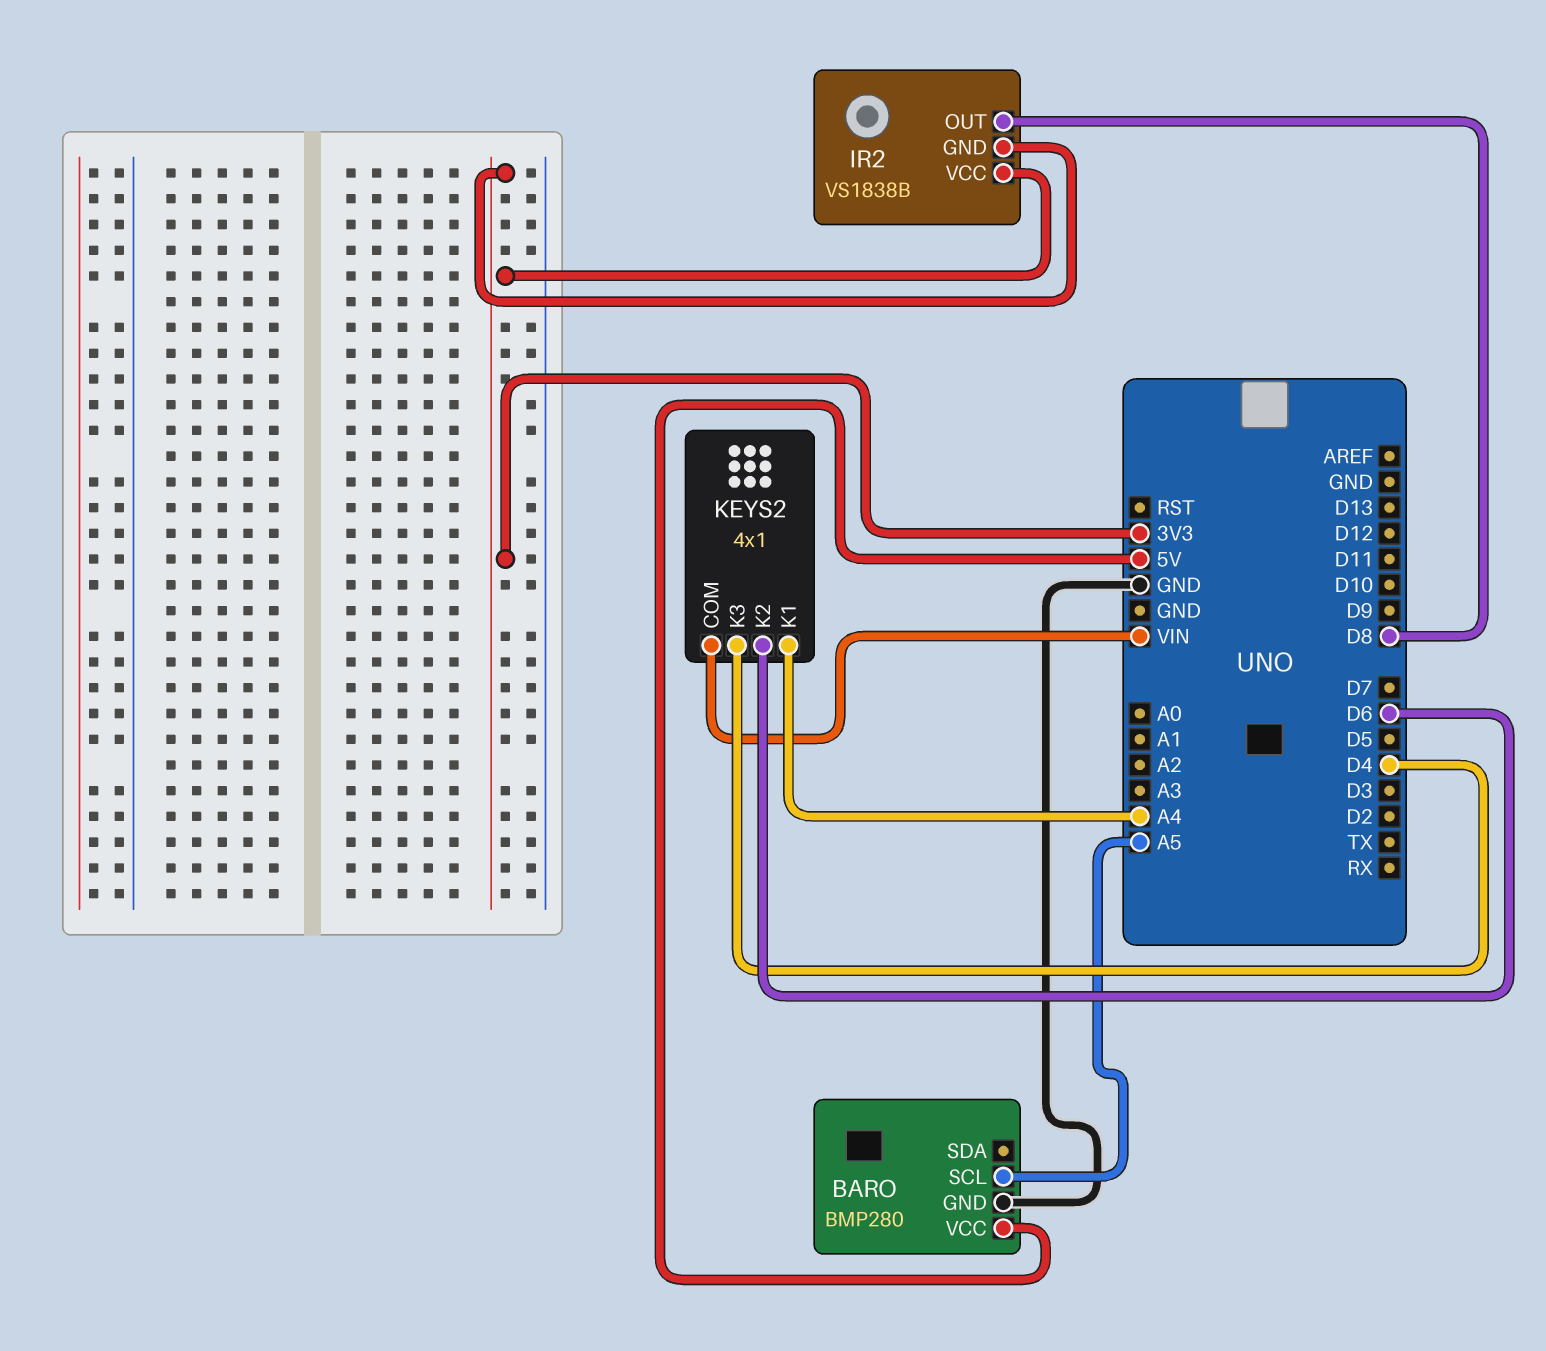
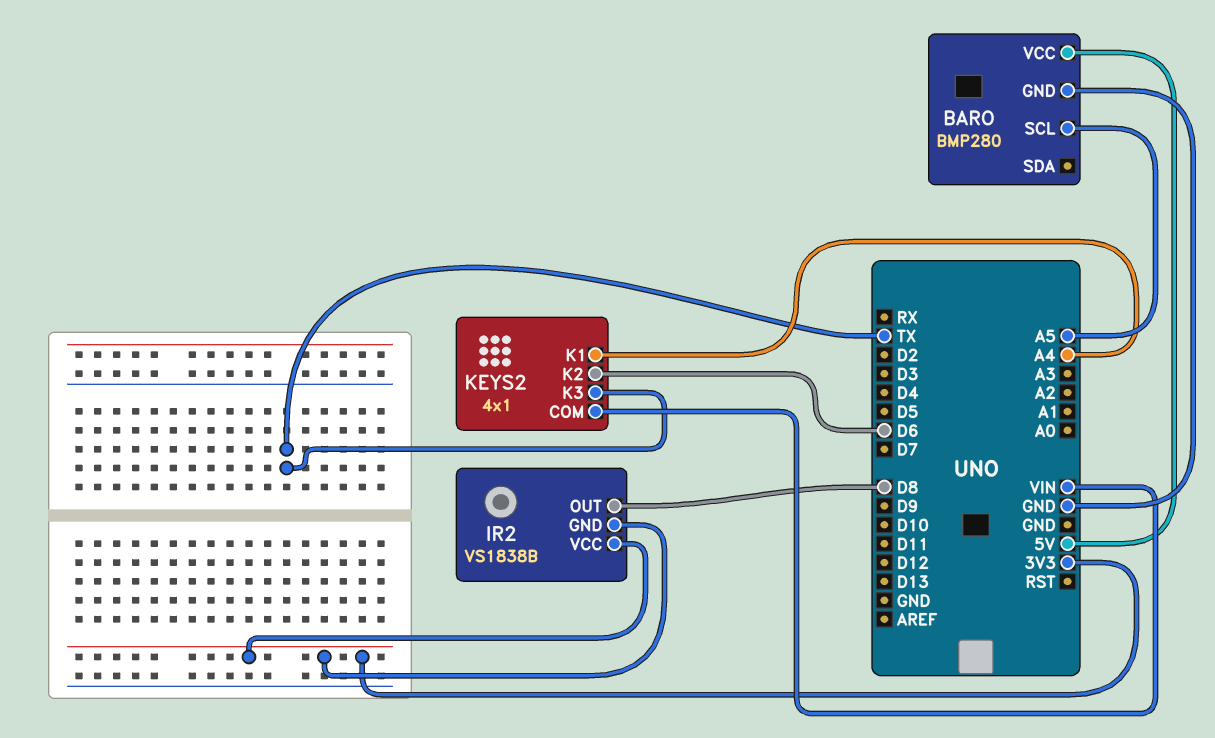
KEYS2 pin K3: D4 -> TX

